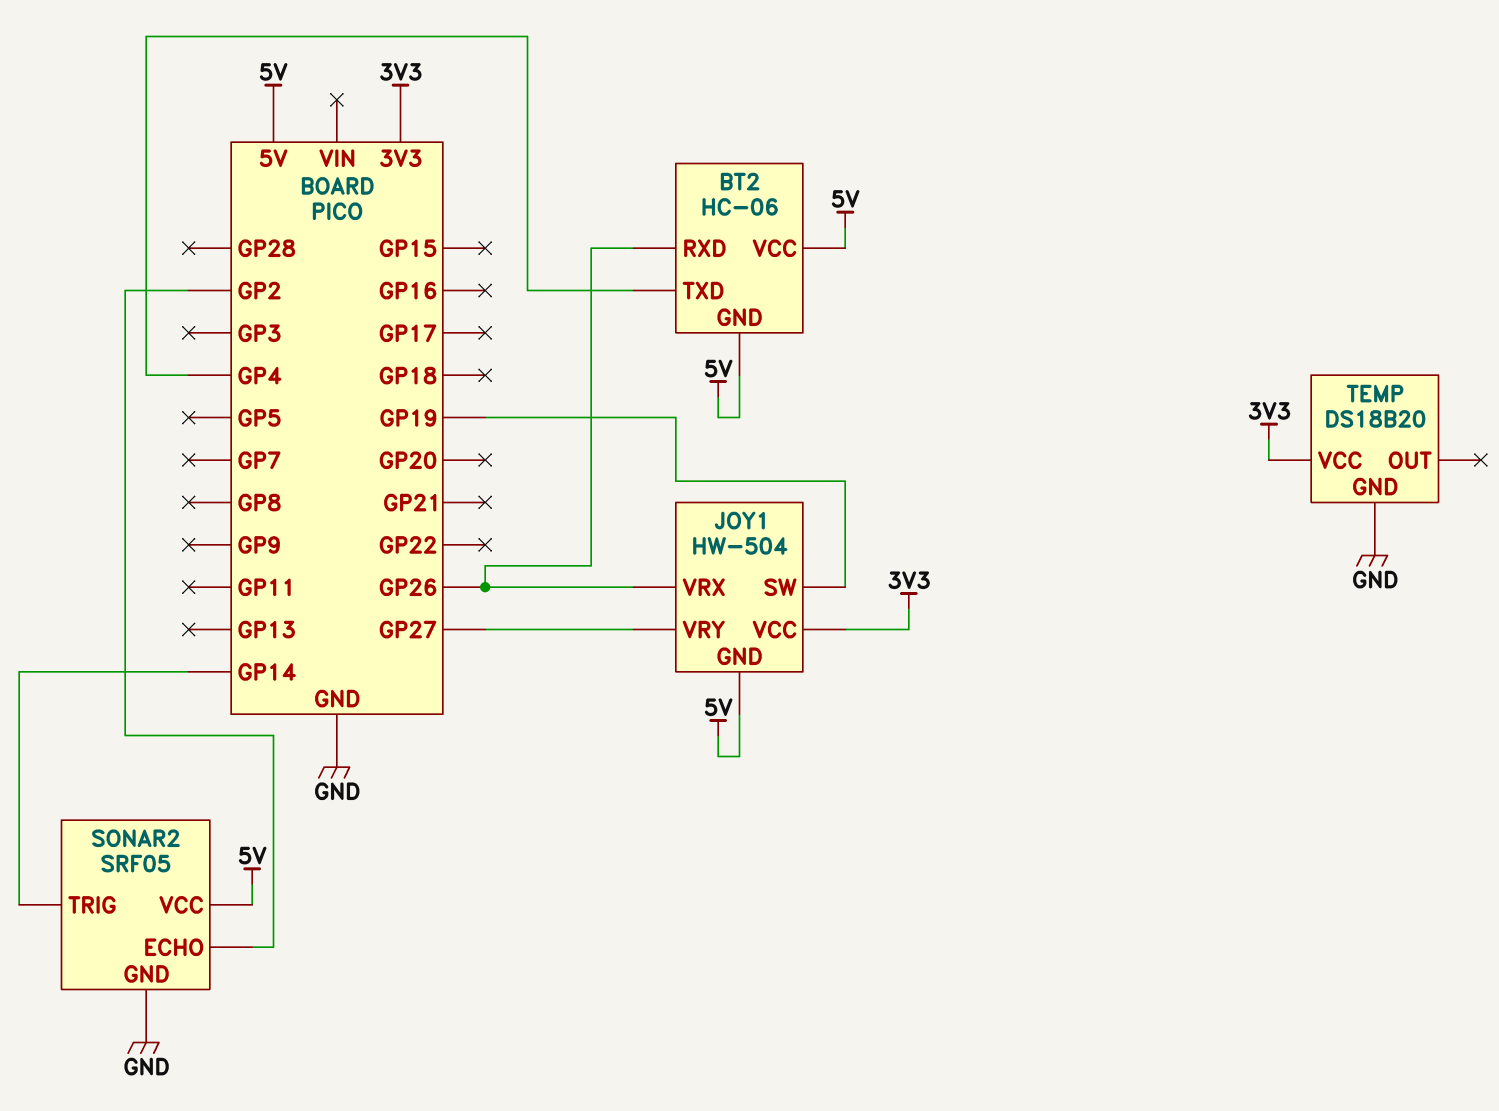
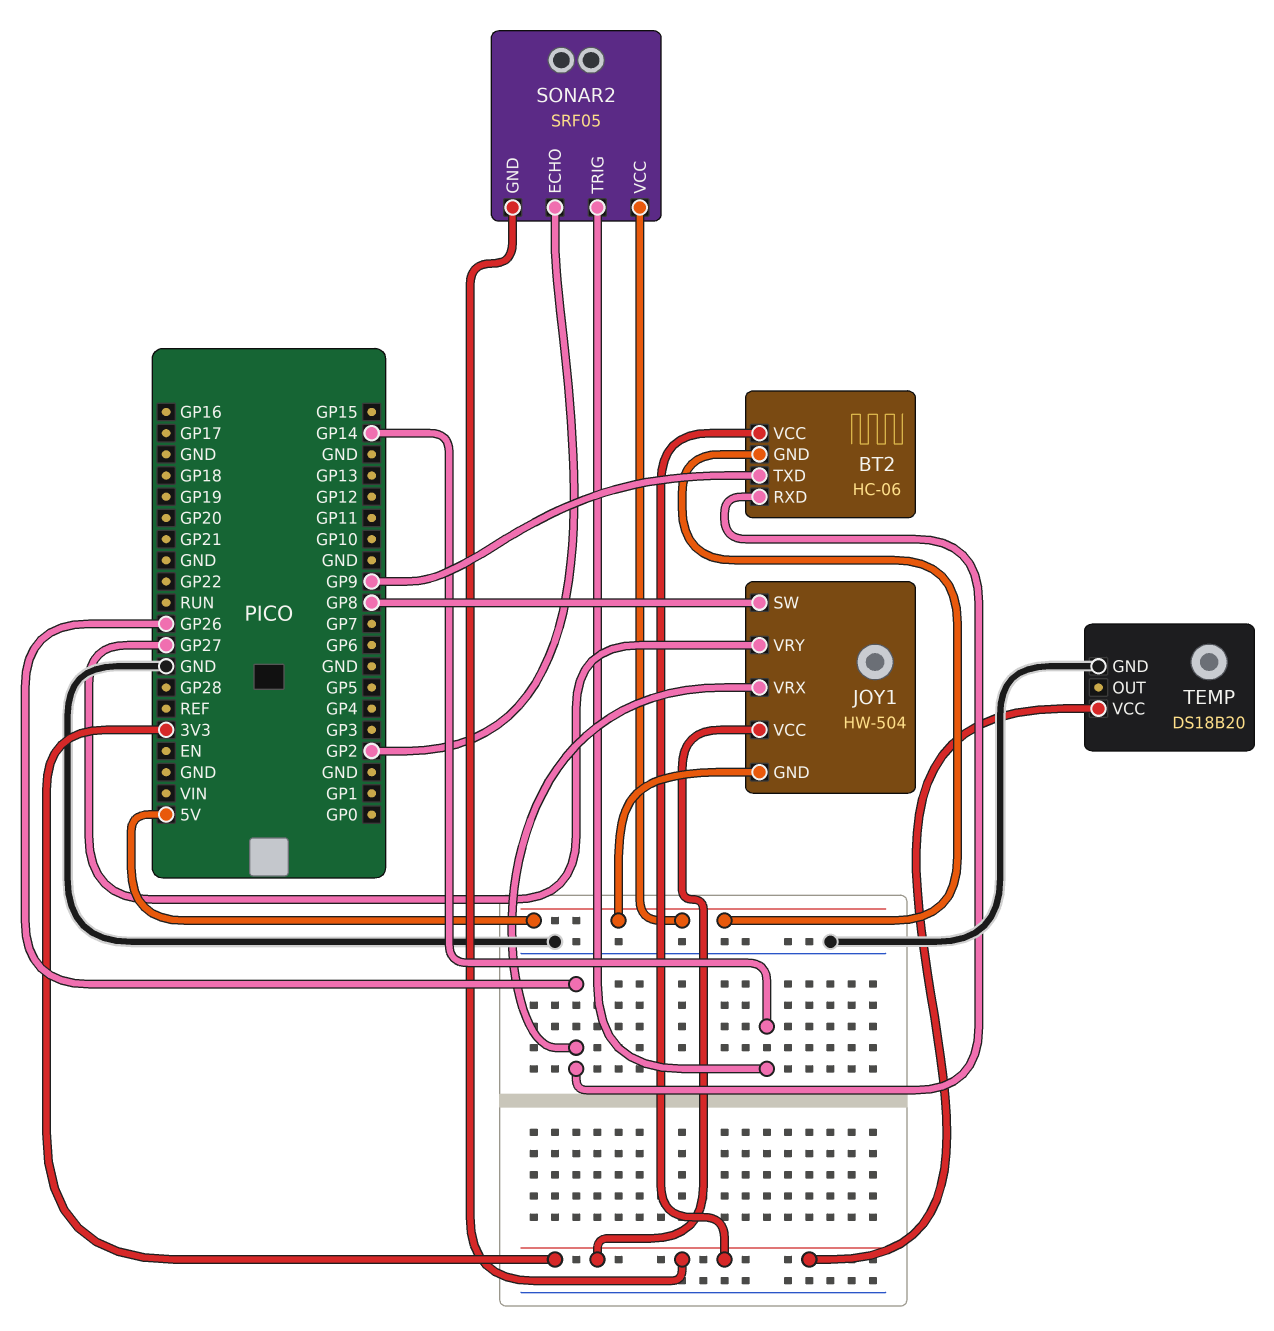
BT2 pin TXD: GP4 -> GP9
BT2 pin VCC: 5V -> 3V3
JOY1 pin SW: GP19 -> GP8
SONAR2 pin GND: GND -> 3V3

